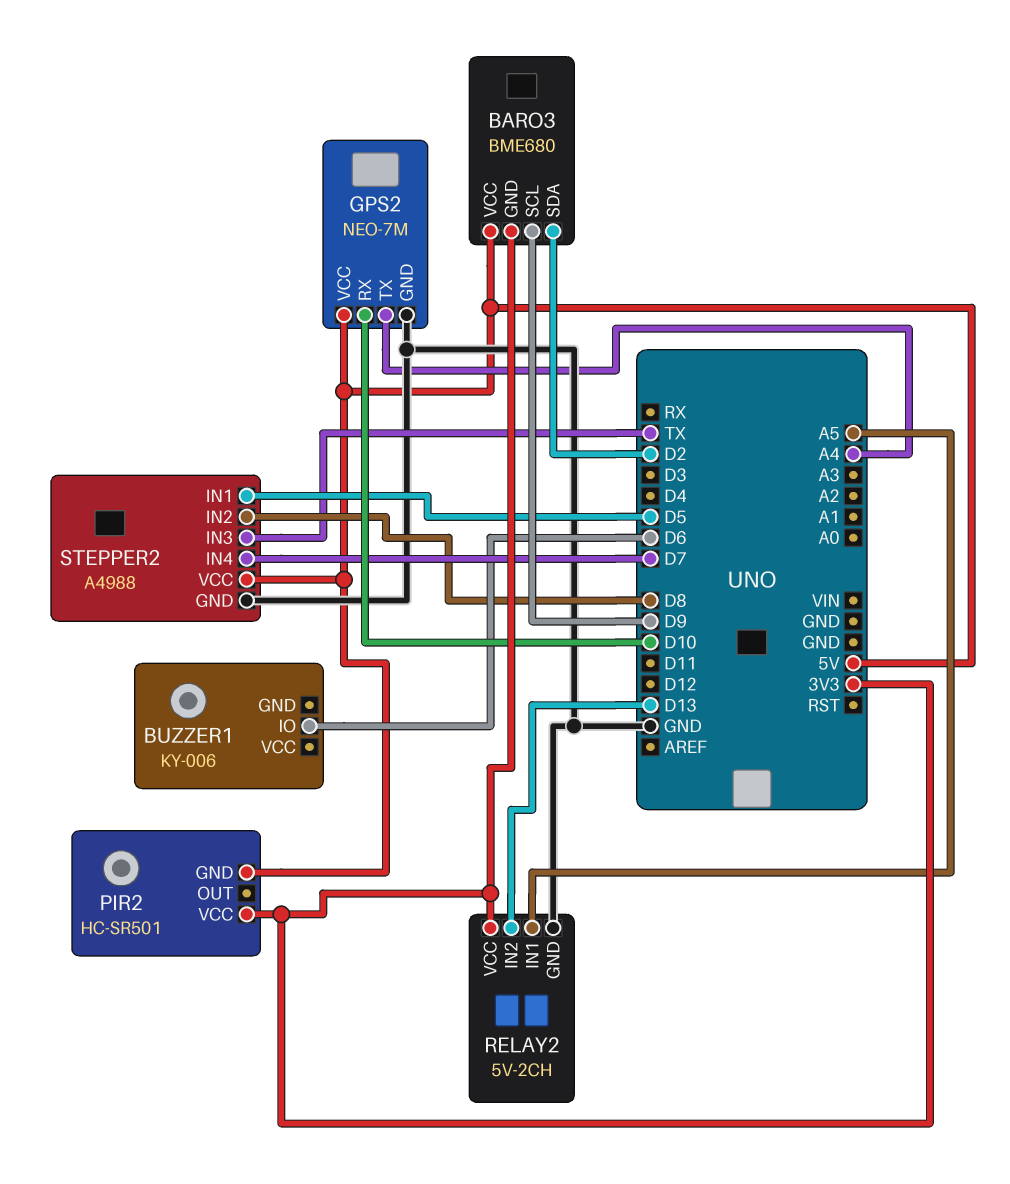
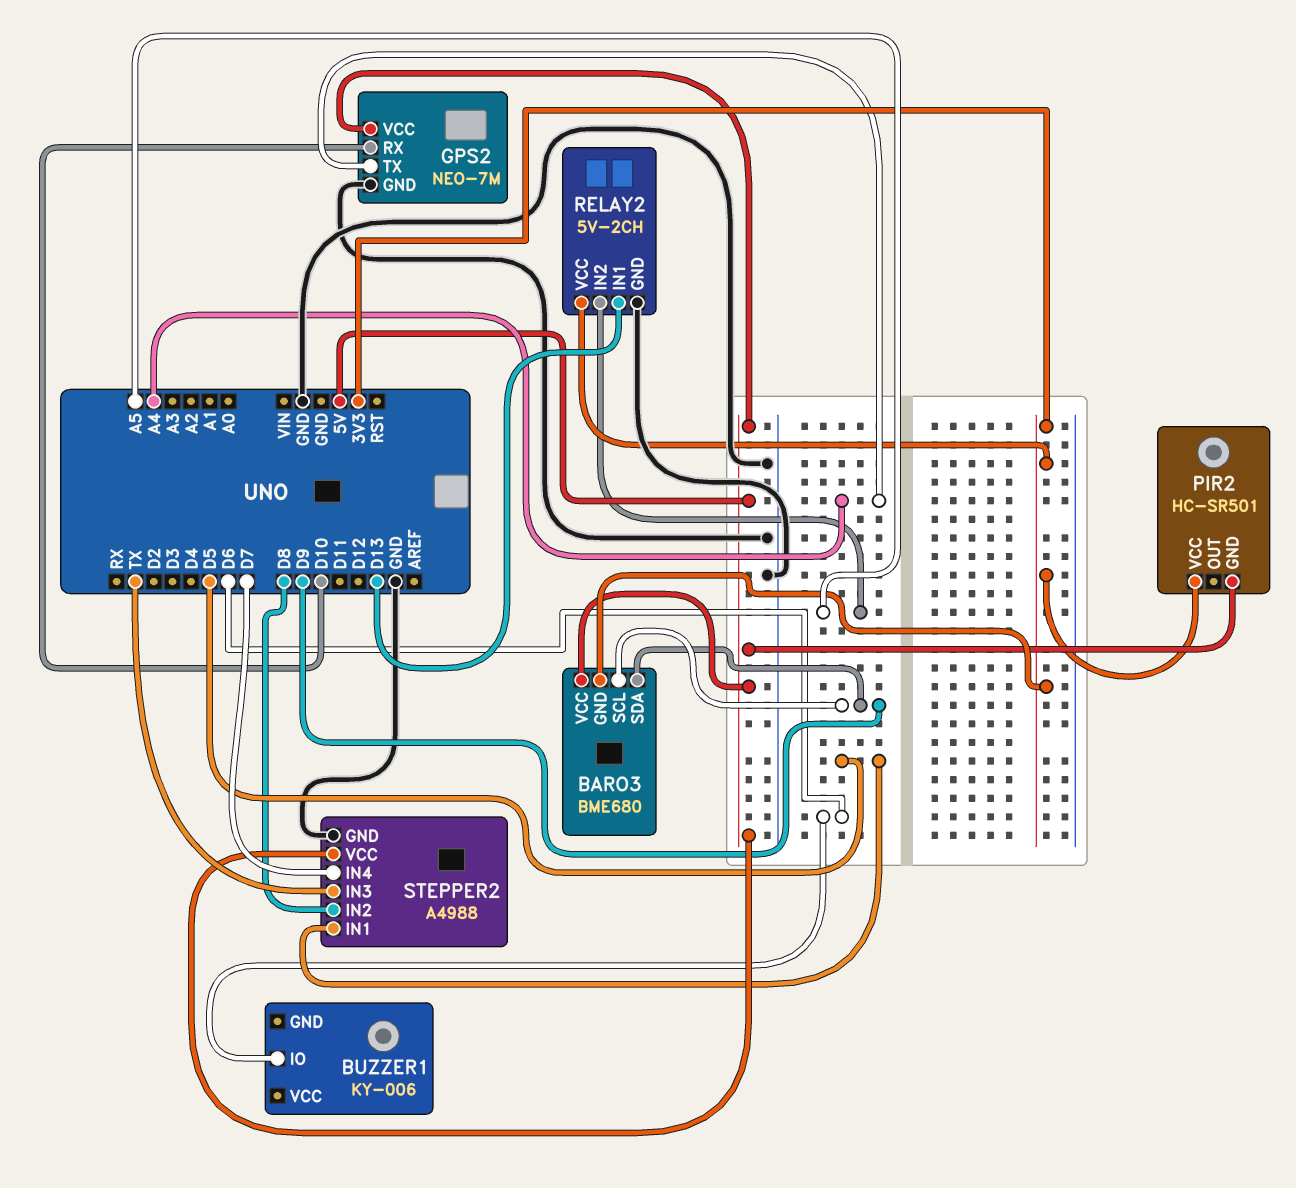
BARO3 pin SDA: D2 -> D9
RELAY2 pin IN1: A5 -> D13
RELAY2 pin IN2: D13 -> A5

